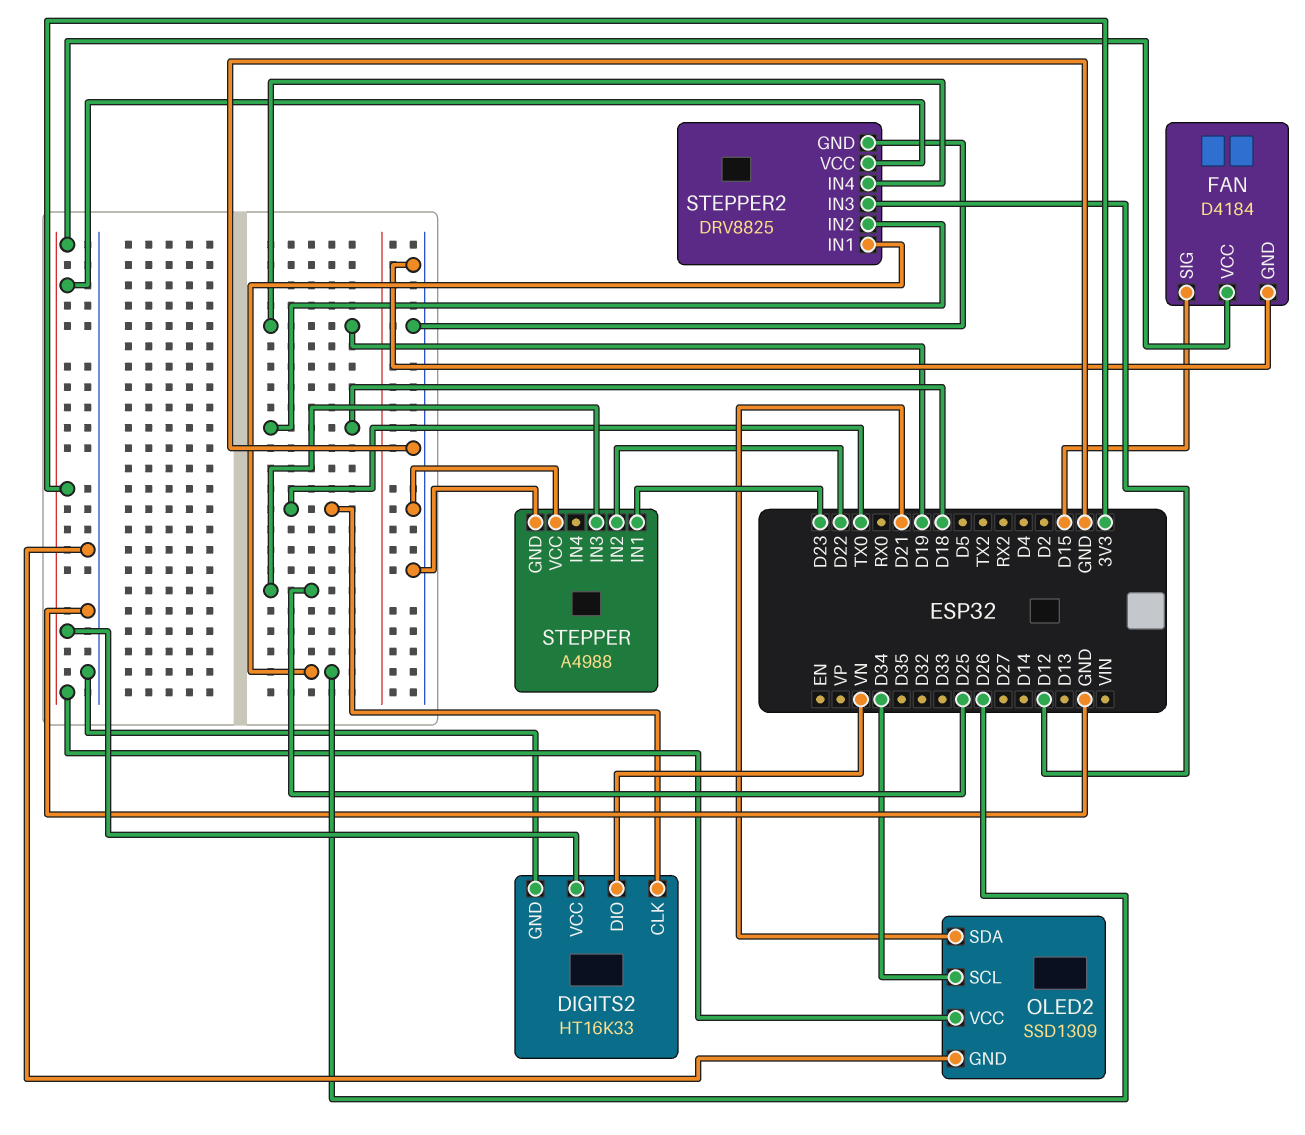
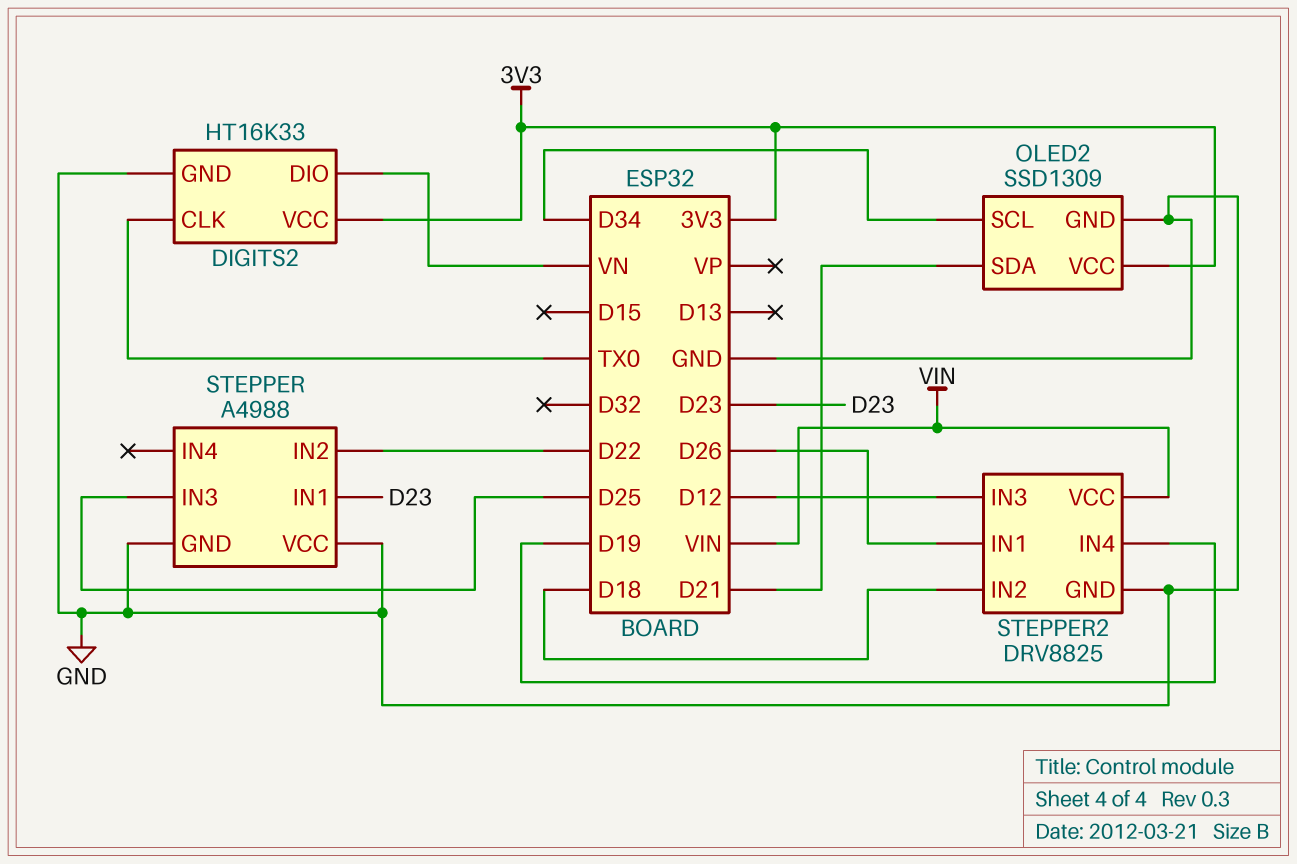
FAN: D4184 -> none
FAN pin GND: GND -> none
FAN pin SIG: D15 -> none
FAN pin VCC: 3V3 -> none
STEPPER2 pin VCC: 3V3 -> VIN

